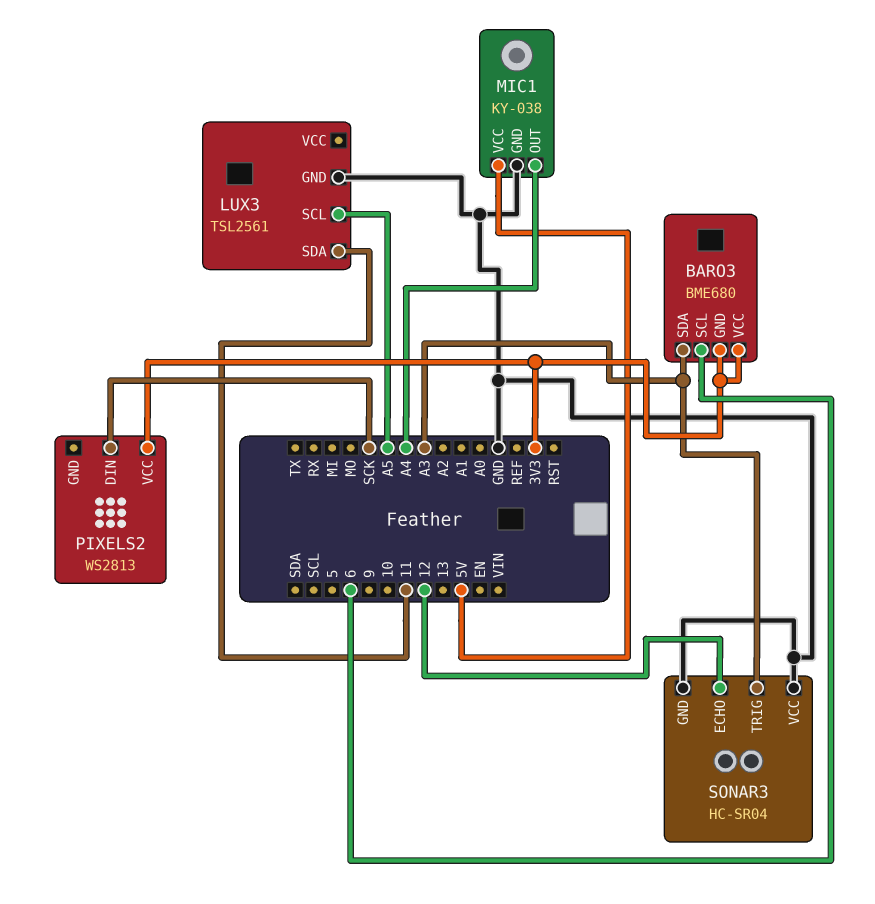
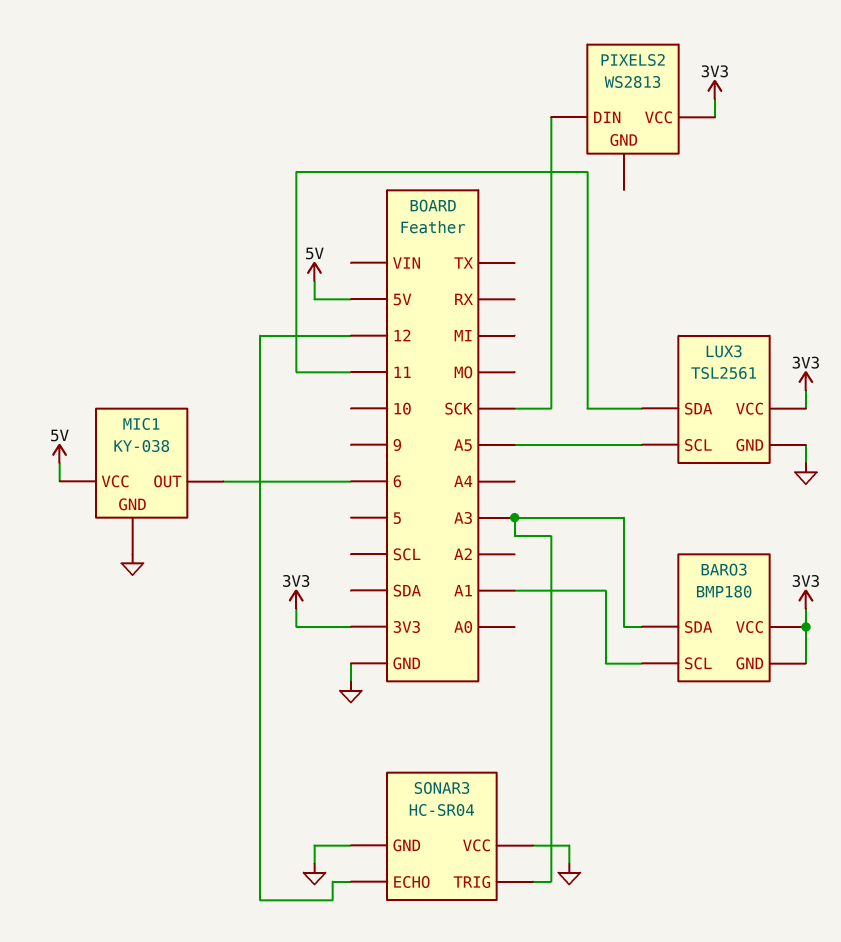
BARO3: BME680 -> BMP180
BARO3 pin SCL: 6 -> A1
LUX3 pin VCC: none -> 3V3
MIC1 pin OUT: A4 -> 6

